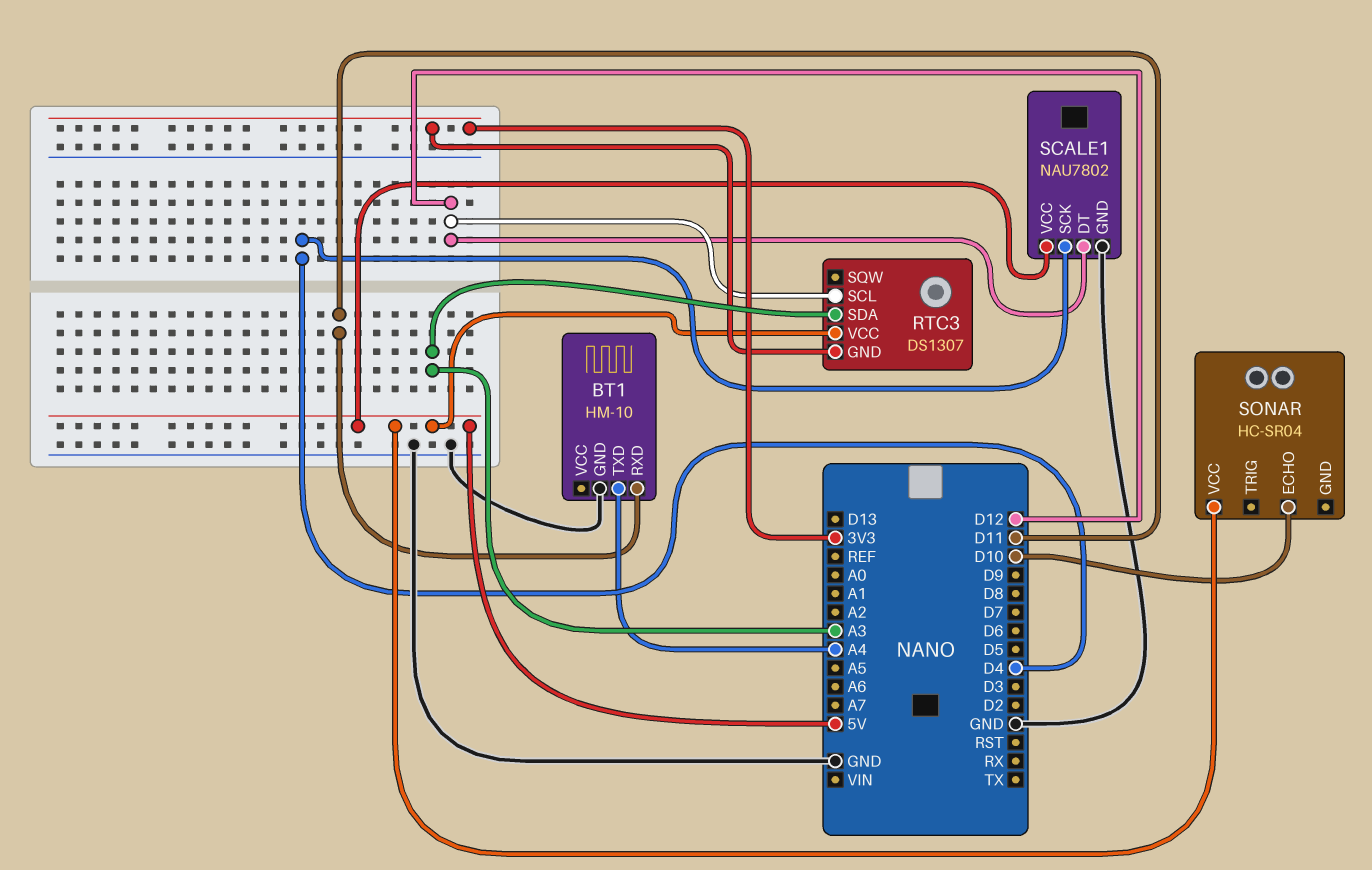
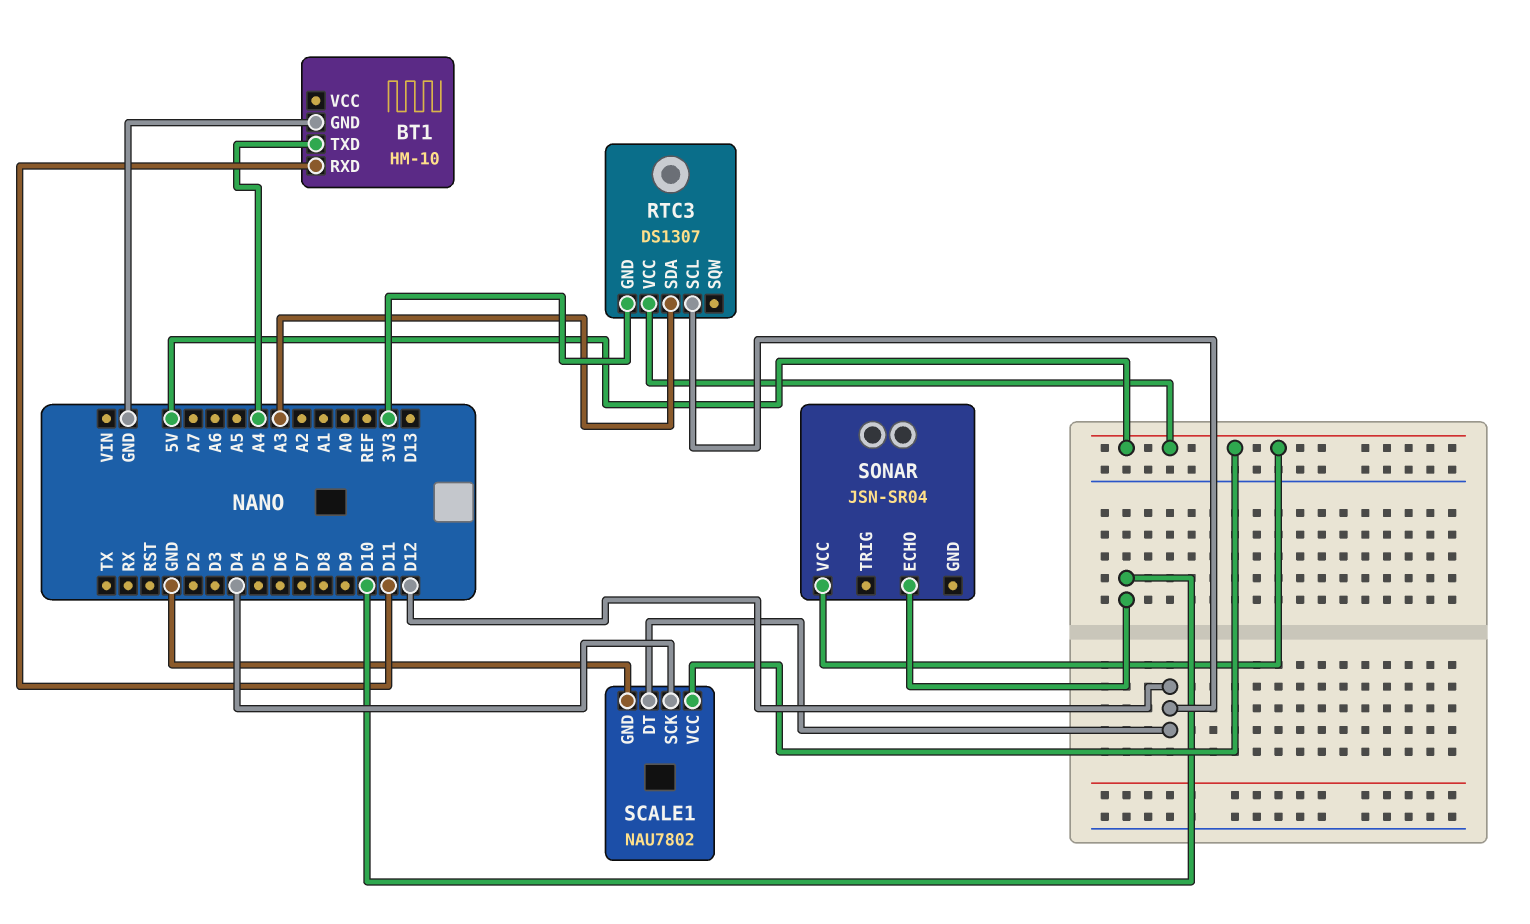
SONAR: HC-SR04 -> JSN-SR04

